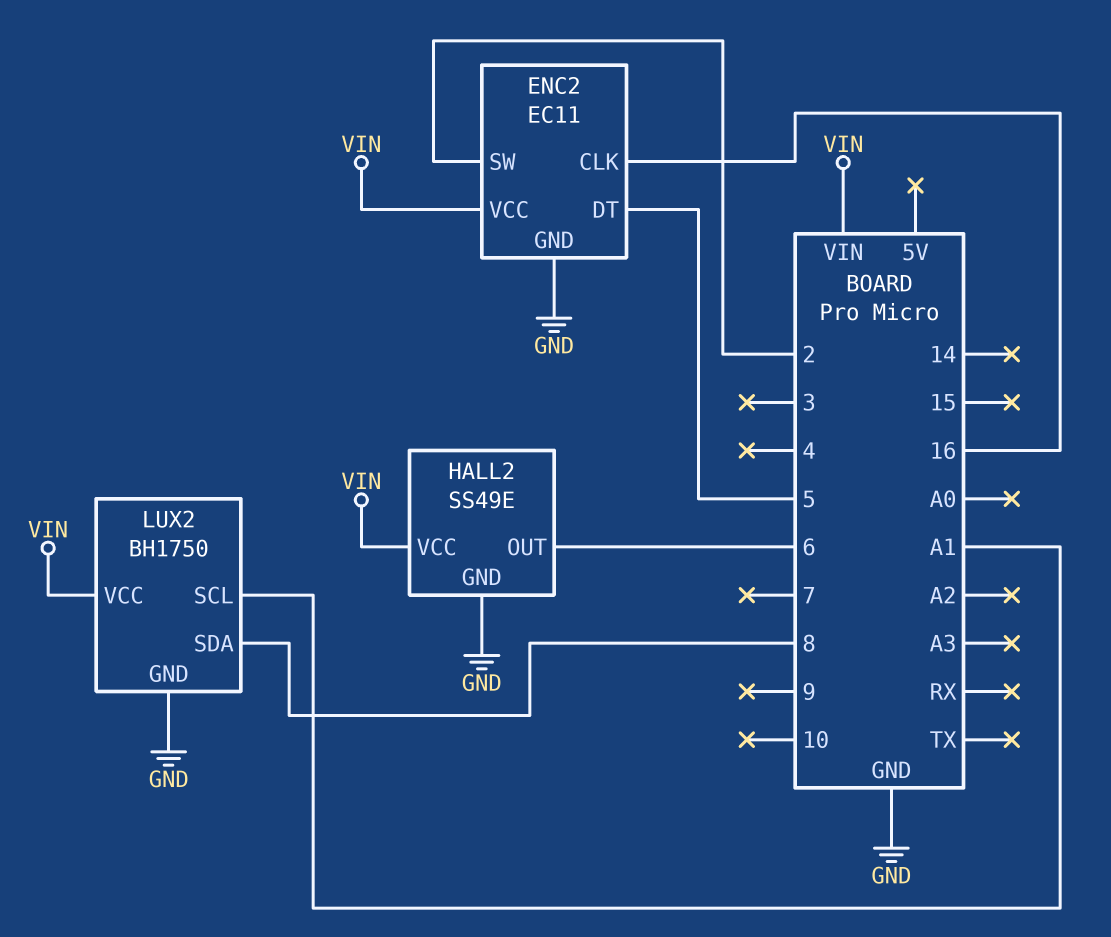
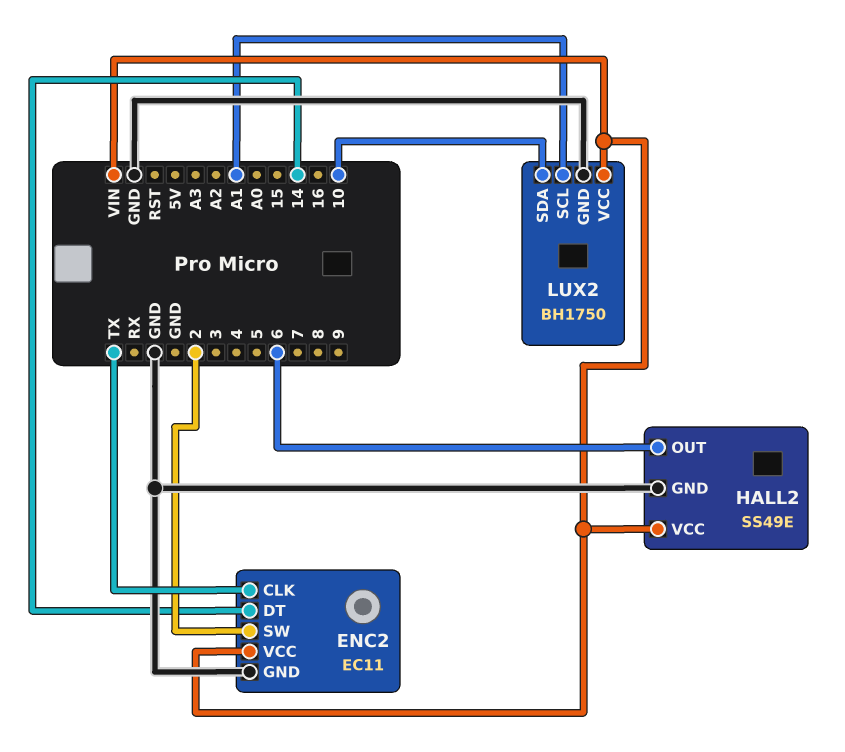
ENC2 pin CLK: 16 -> TX
ENC2 pin DT: 5 -> 14
LUX2 pin SDA: 8 -> 10

